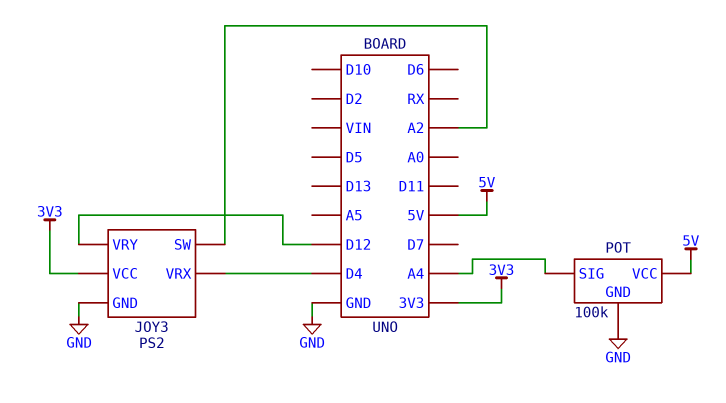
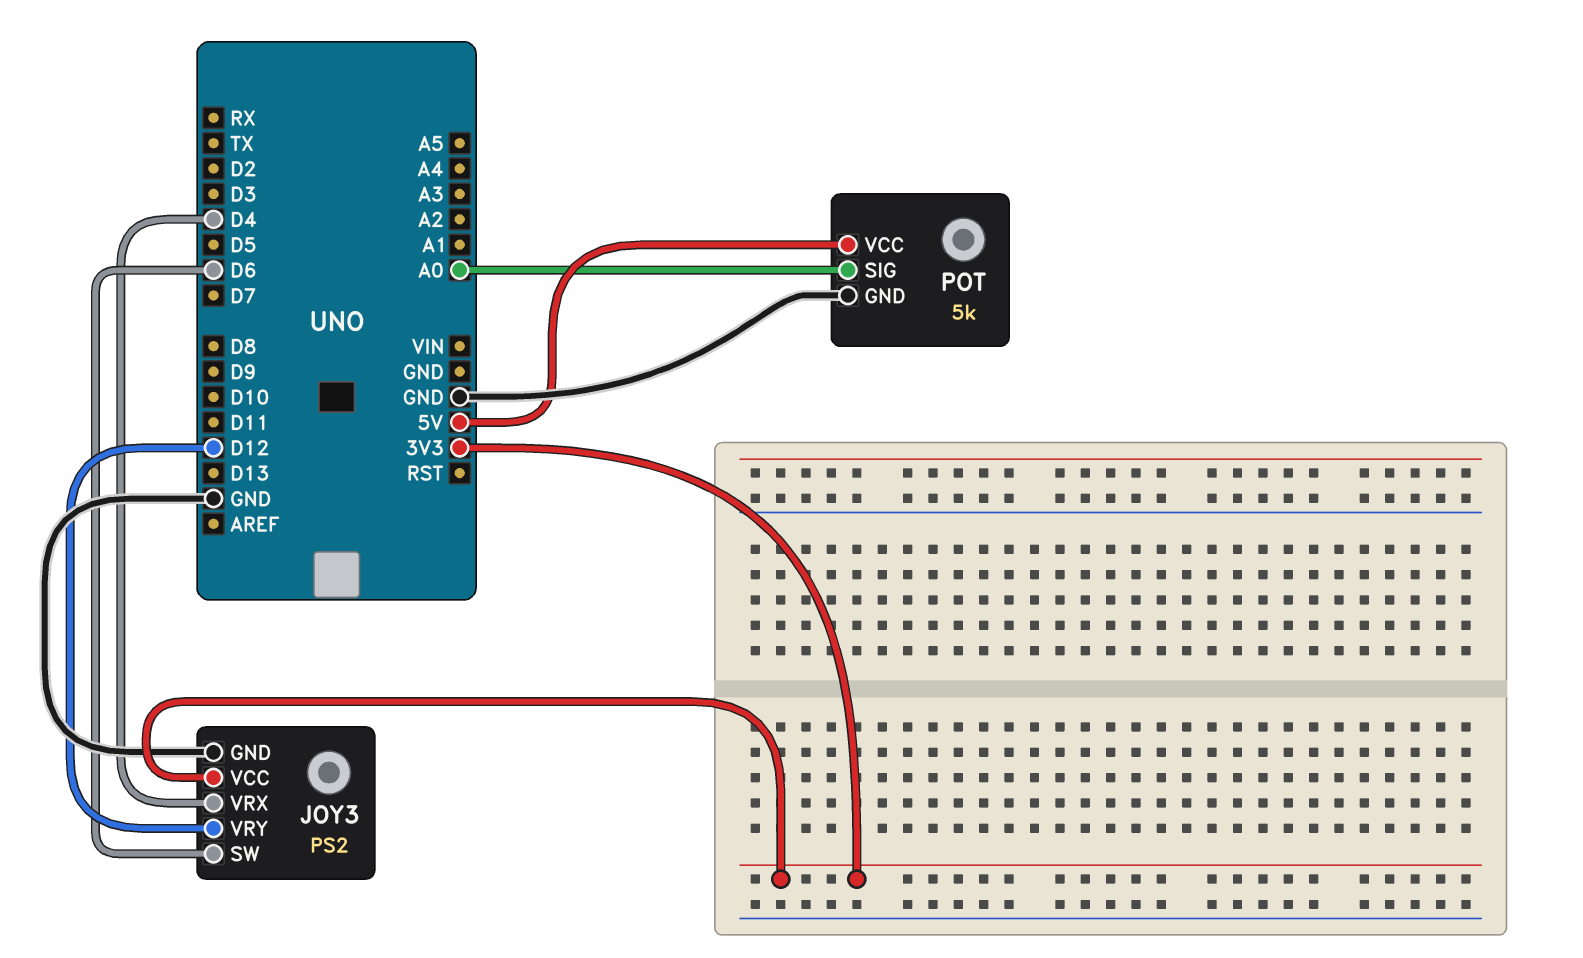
JOY3 pin SW: A2 -> D6
POT: 100k -> 5k
POT pin SIG: A4 -> A0

